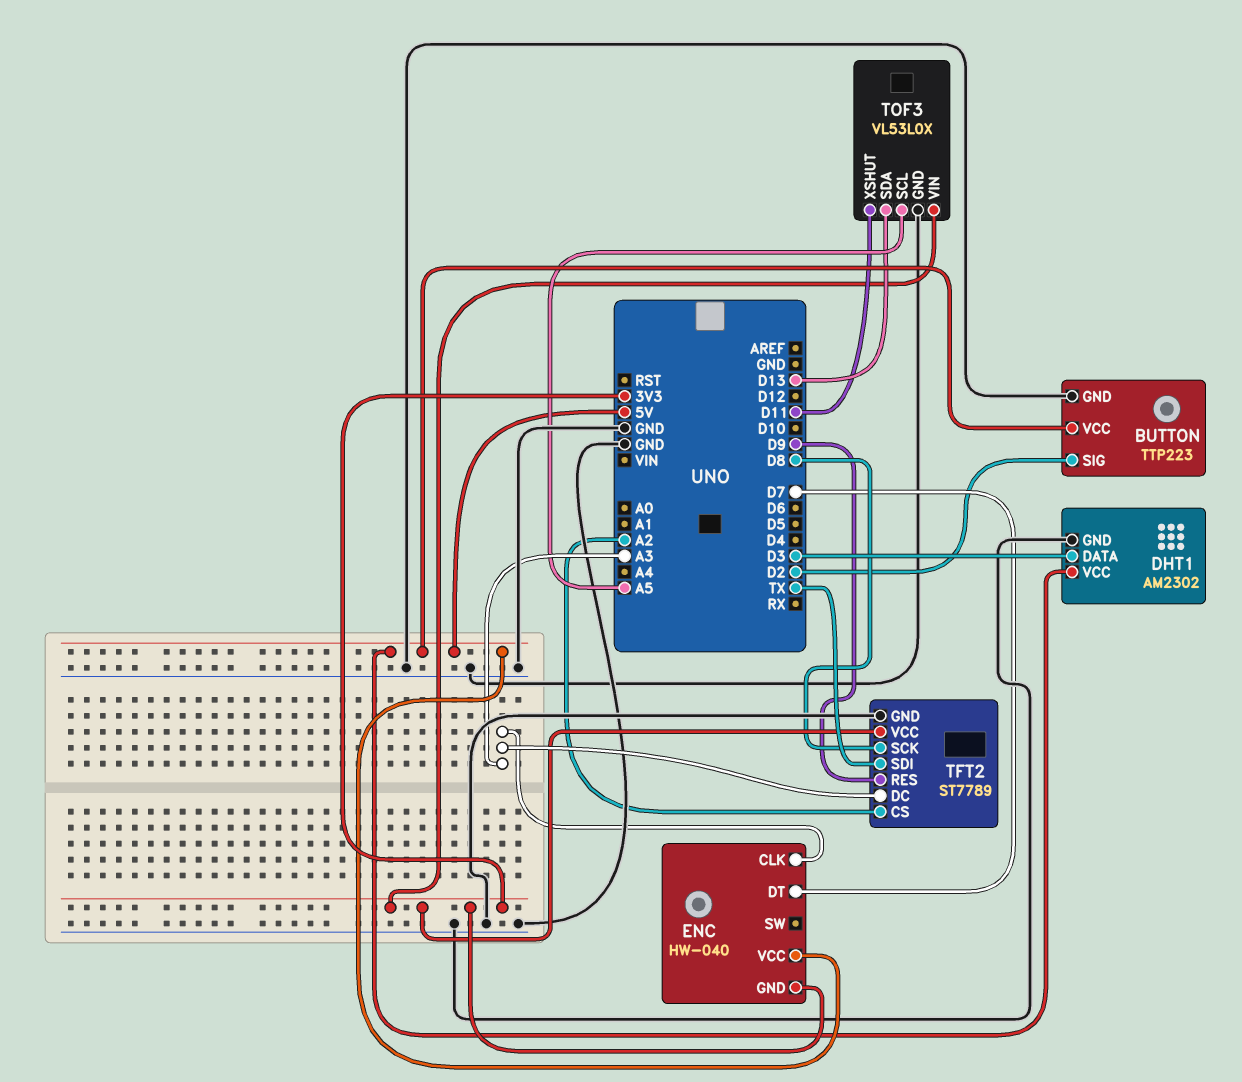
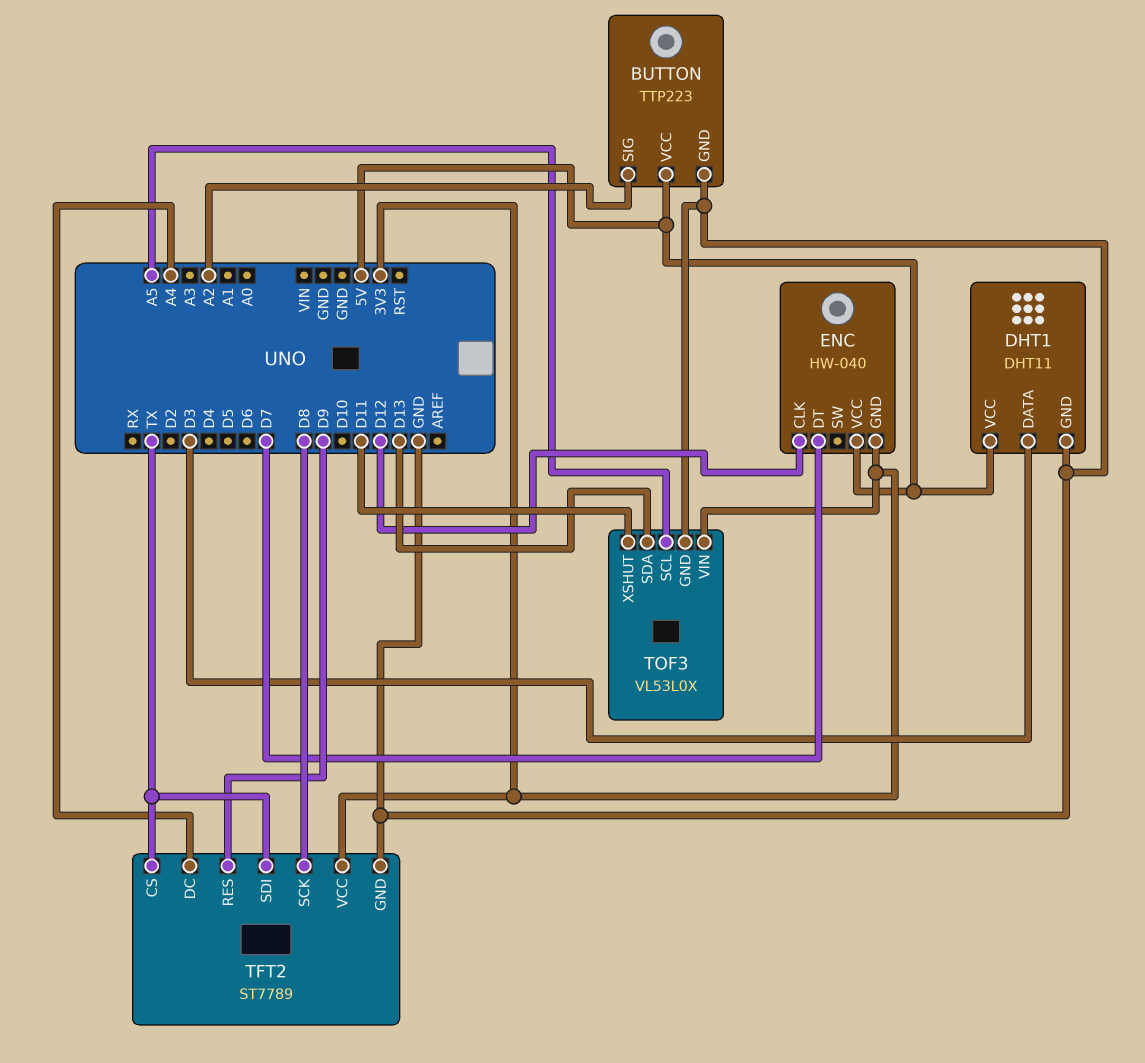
BUTTON pin SIG: D2 -> A2
DHT1: AM2302 -> DHT11
ENC pin CLK: A3 -> D12
TFT2 pin CS: A2 -> TX
TFT2 pin DC: A3 -> A4

